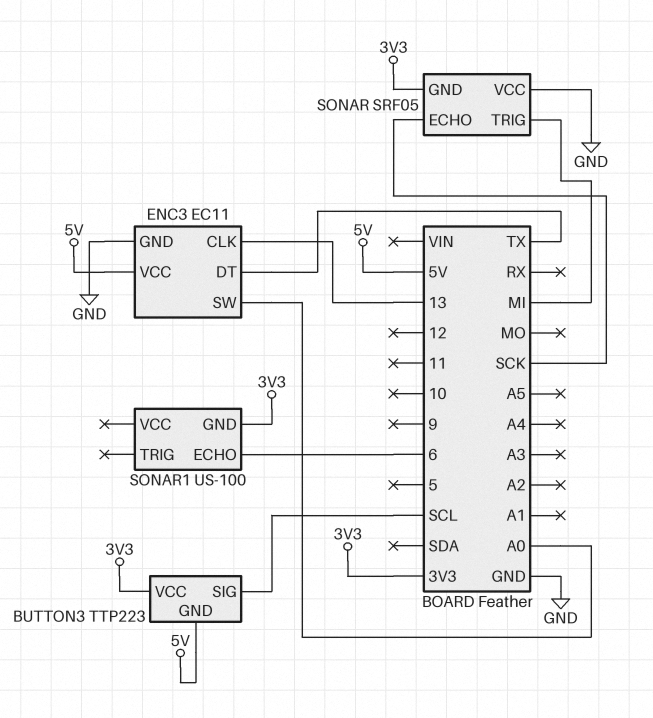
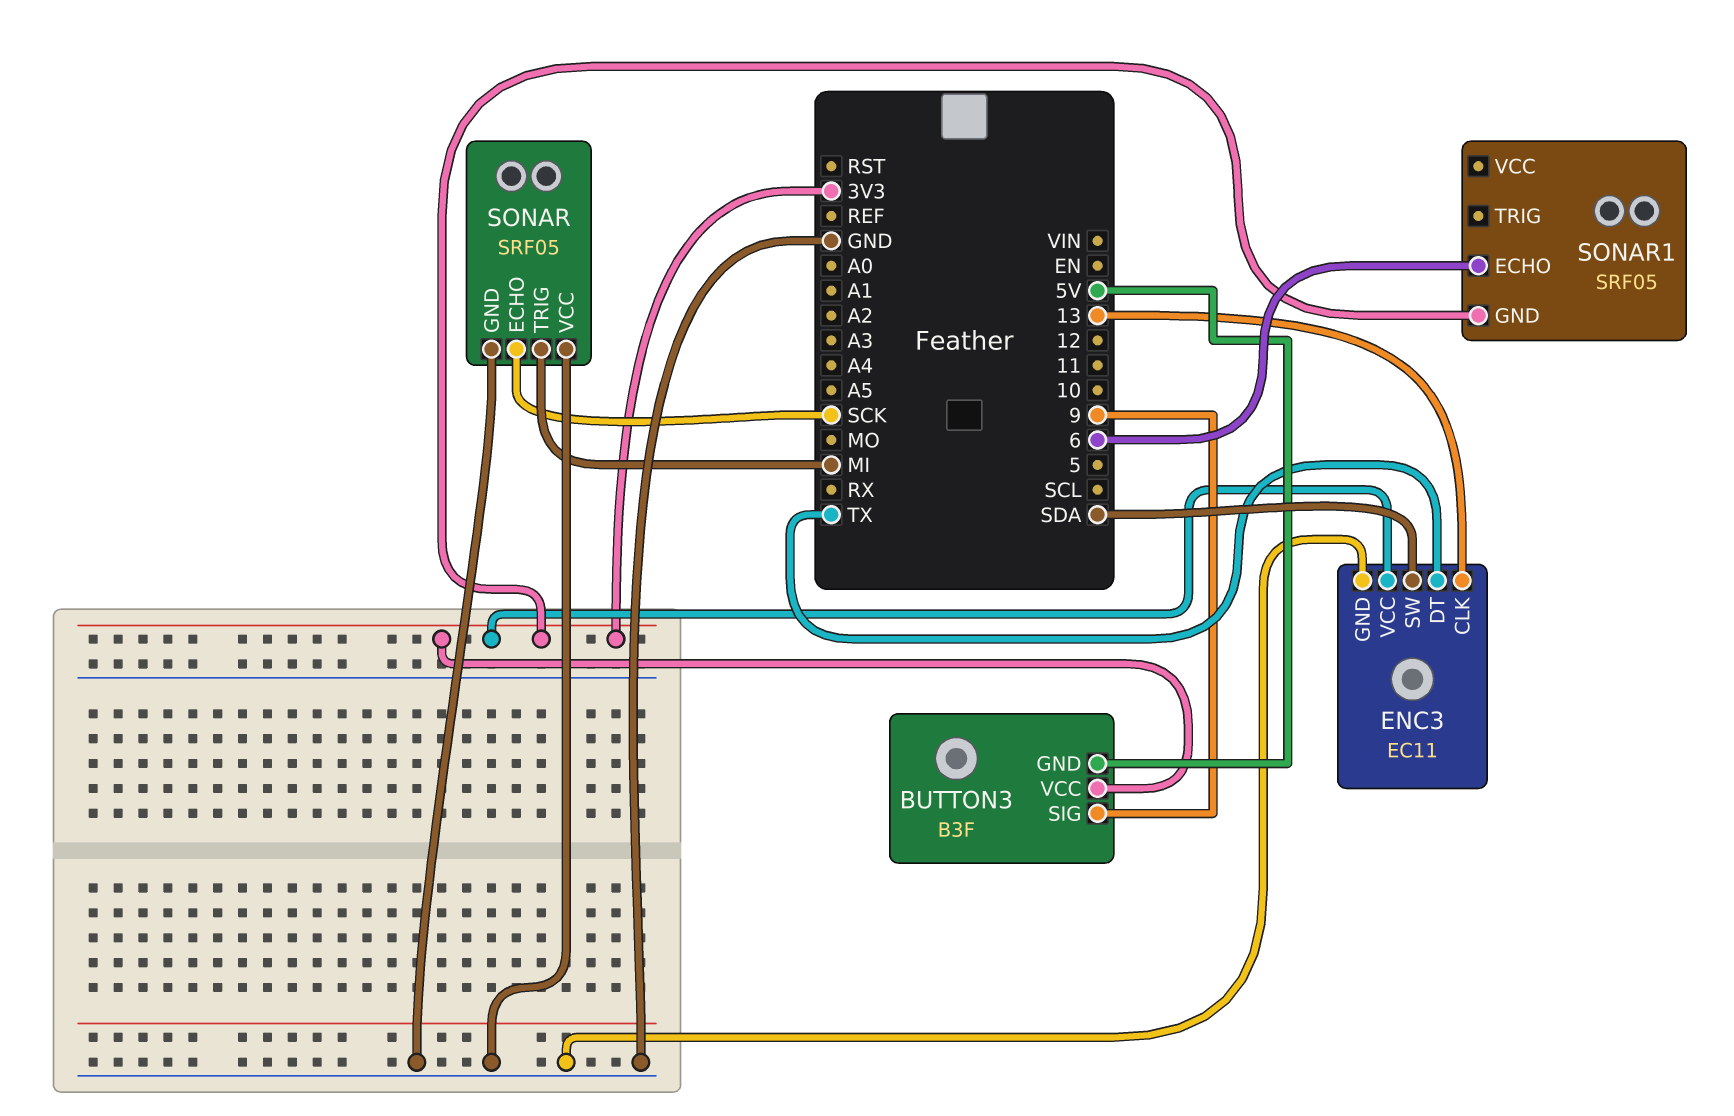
BUTTON3: TTP223 -> B3F
BUTTON3 pin SIG: SCL -> 9
ENC3 pin SW: A0 -> SDA
ENC3 pin VCC: 5V -> 3V3
SONAR pin GND: 3V3 -> GND
SONAR1: US-100 -> SRF05

